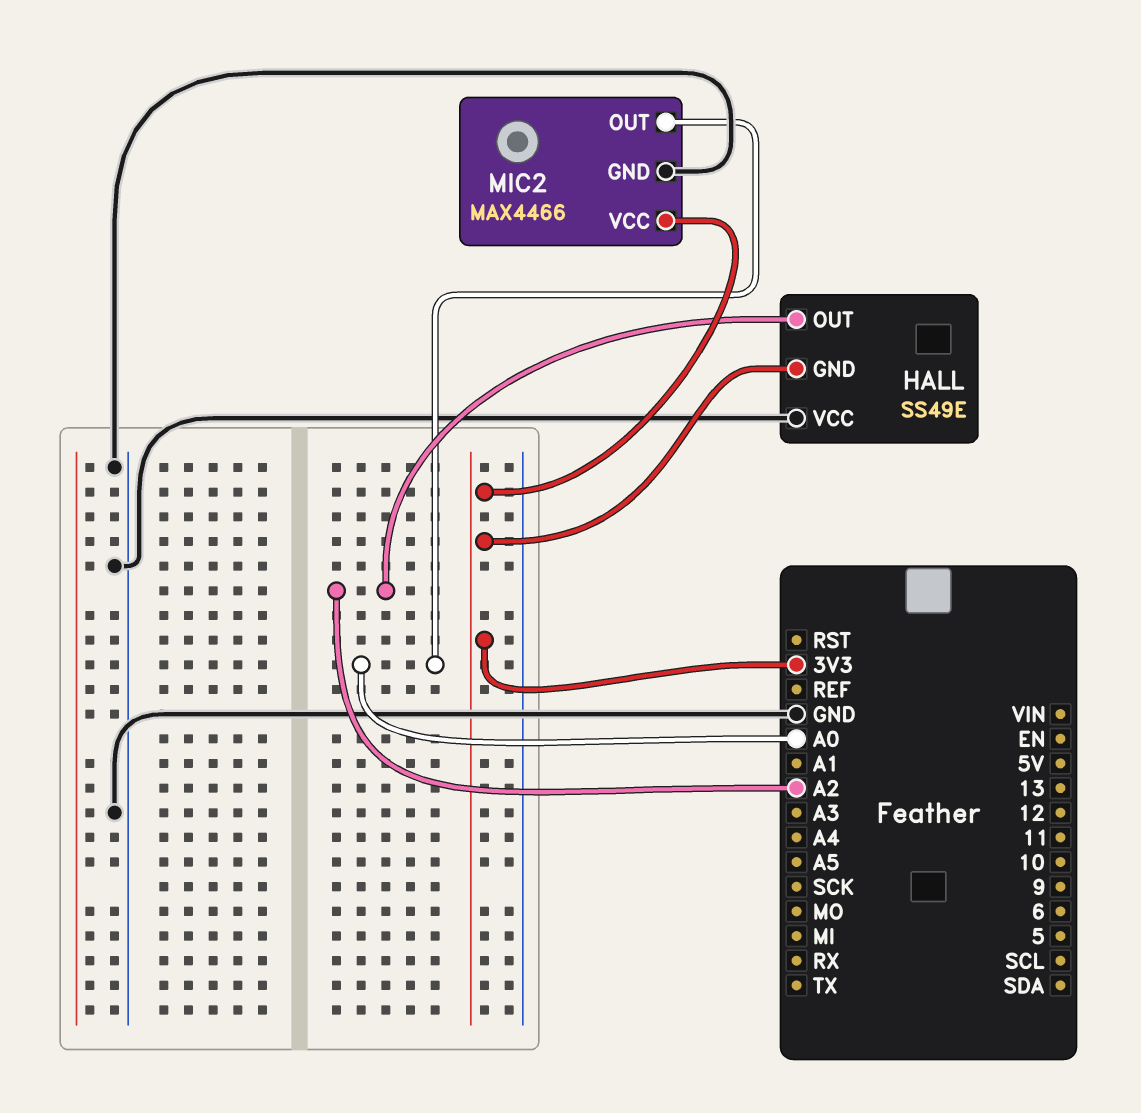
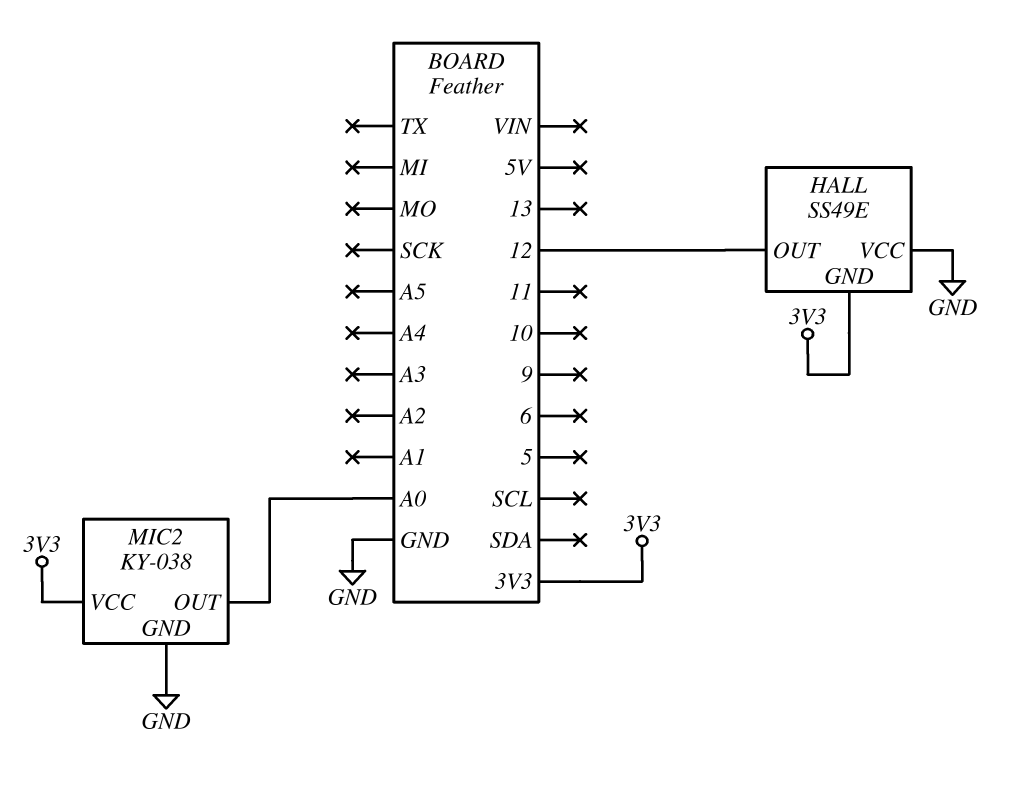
HALL pin OUT: A2 -> 12
MIC2: MAX4466 -> KY-038

